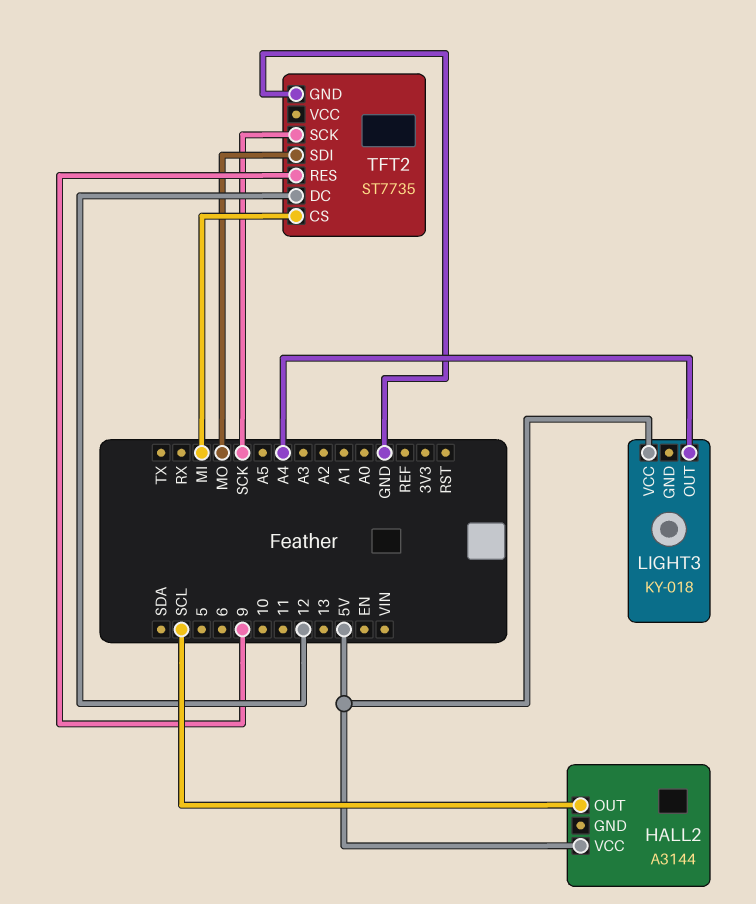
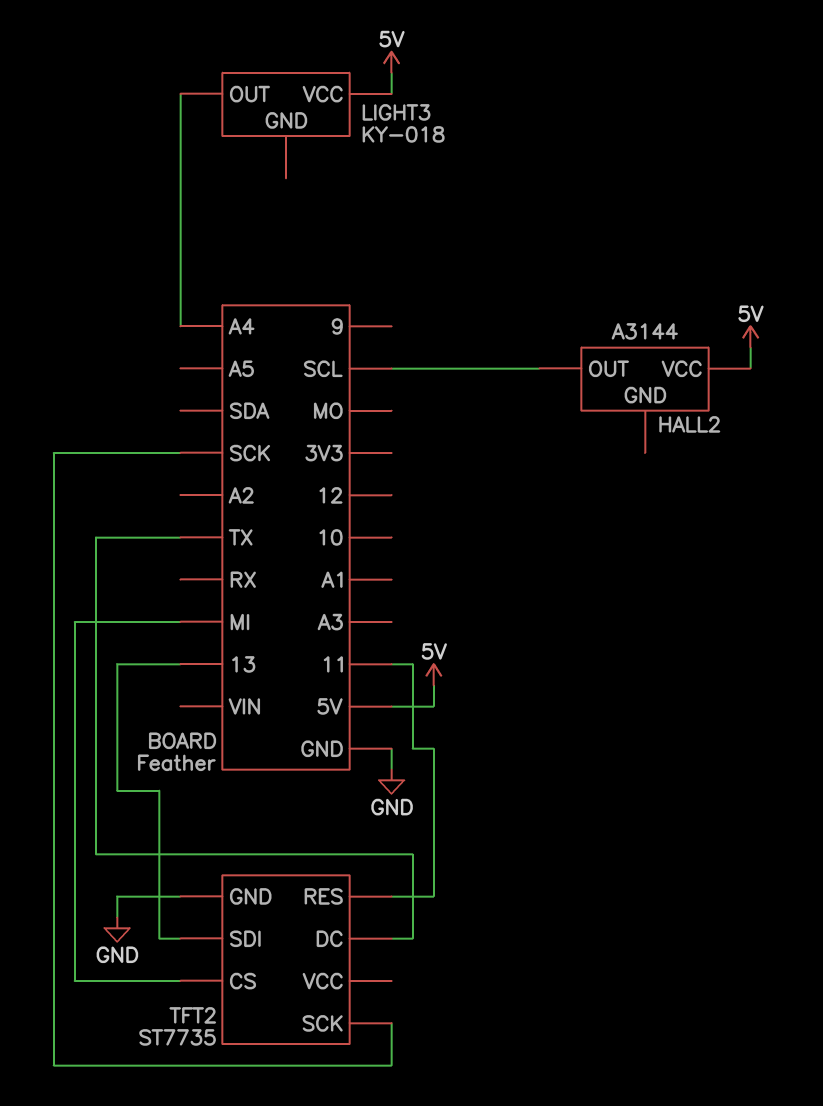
TFT2 pin DC: 12 -> TX
TFT2 pin RES: 9 -> 11
TFT2 pin SDI: MO -> 13

